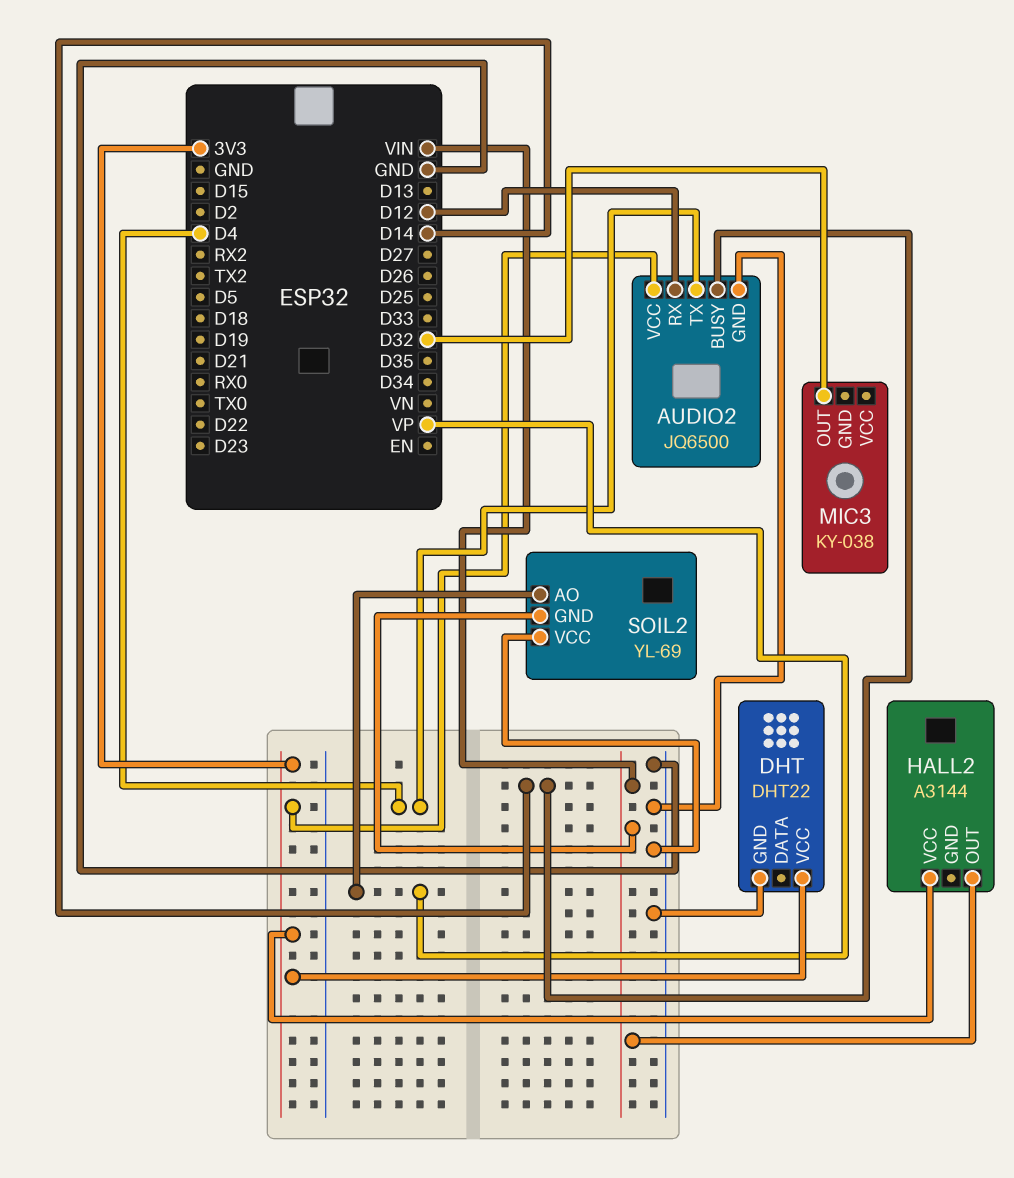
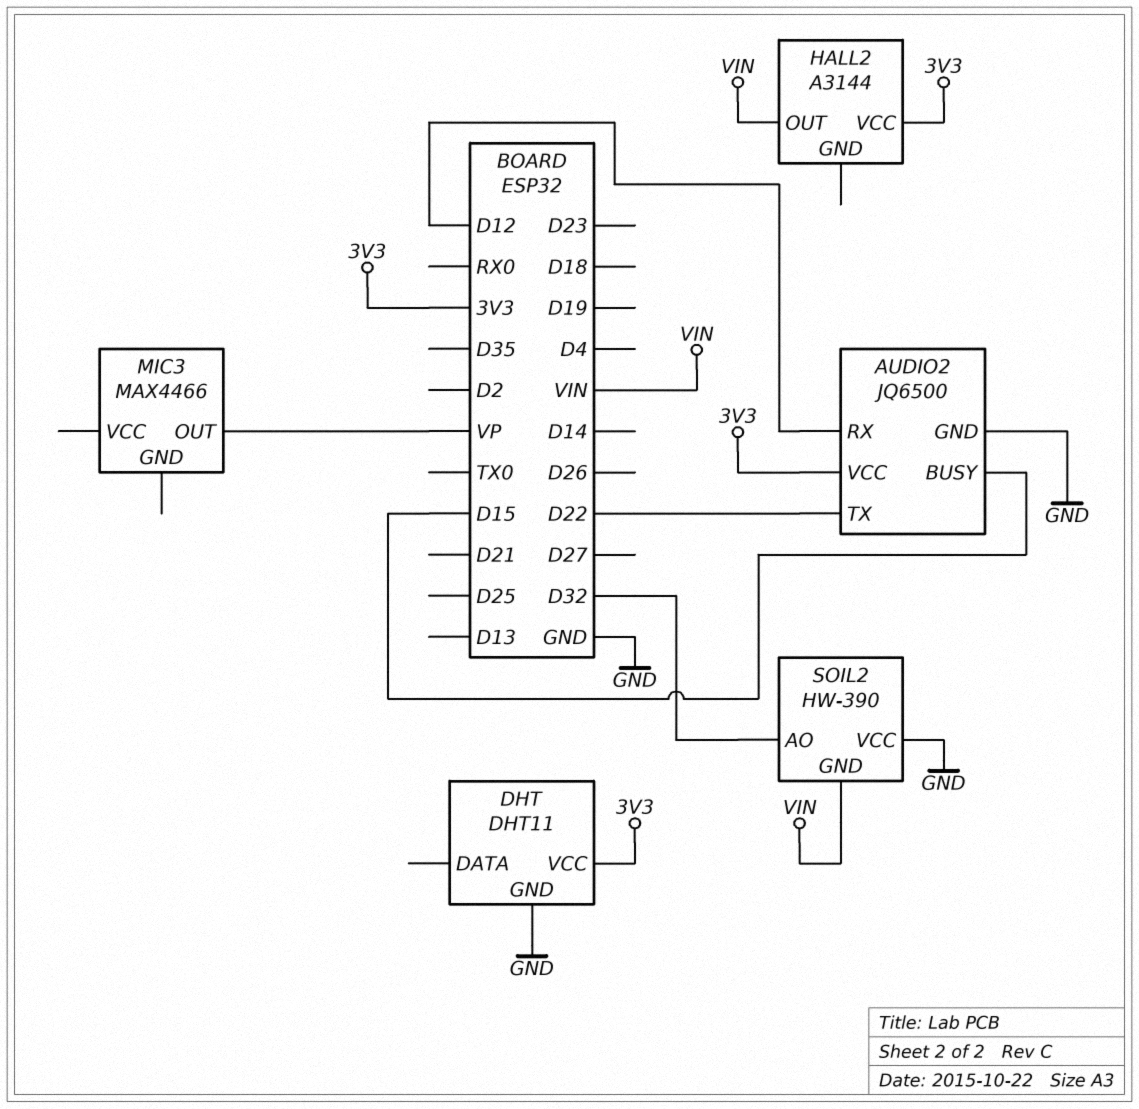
AUDIO2 pin BUSY: D14 -> D15
AUDIO2 pin TX: D4 -> D22
DHT: DHT22 -> DHT11
MIC3: KY-038 -> MAX4466
MIC3 pin OUT: D32 -> VP
SOIL2: YL-69 -> HW-390
SOIL2 pin AO: VP -> D32

